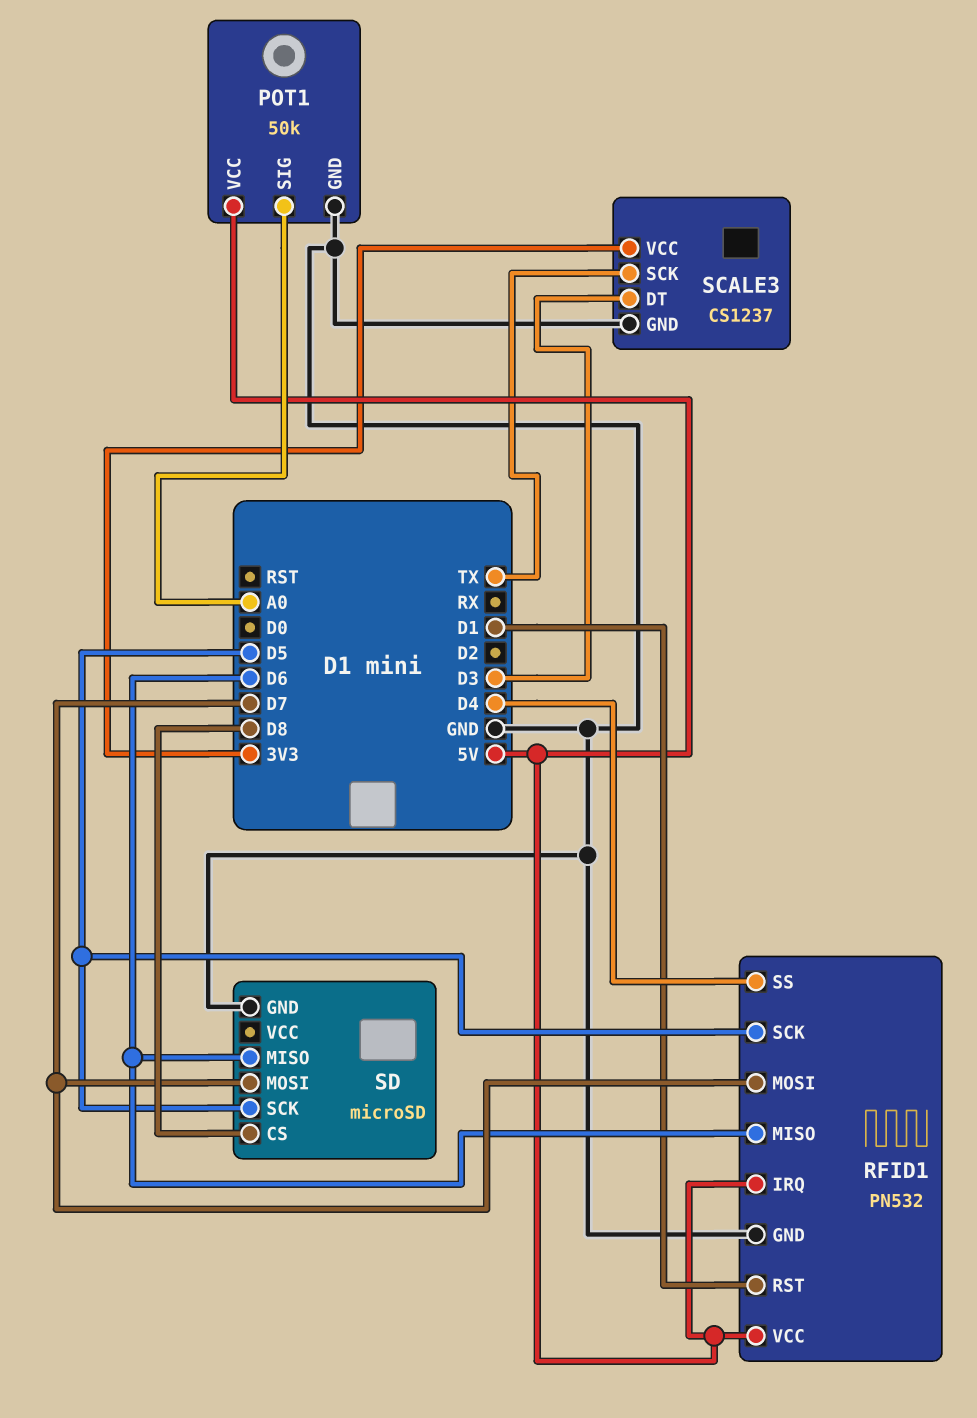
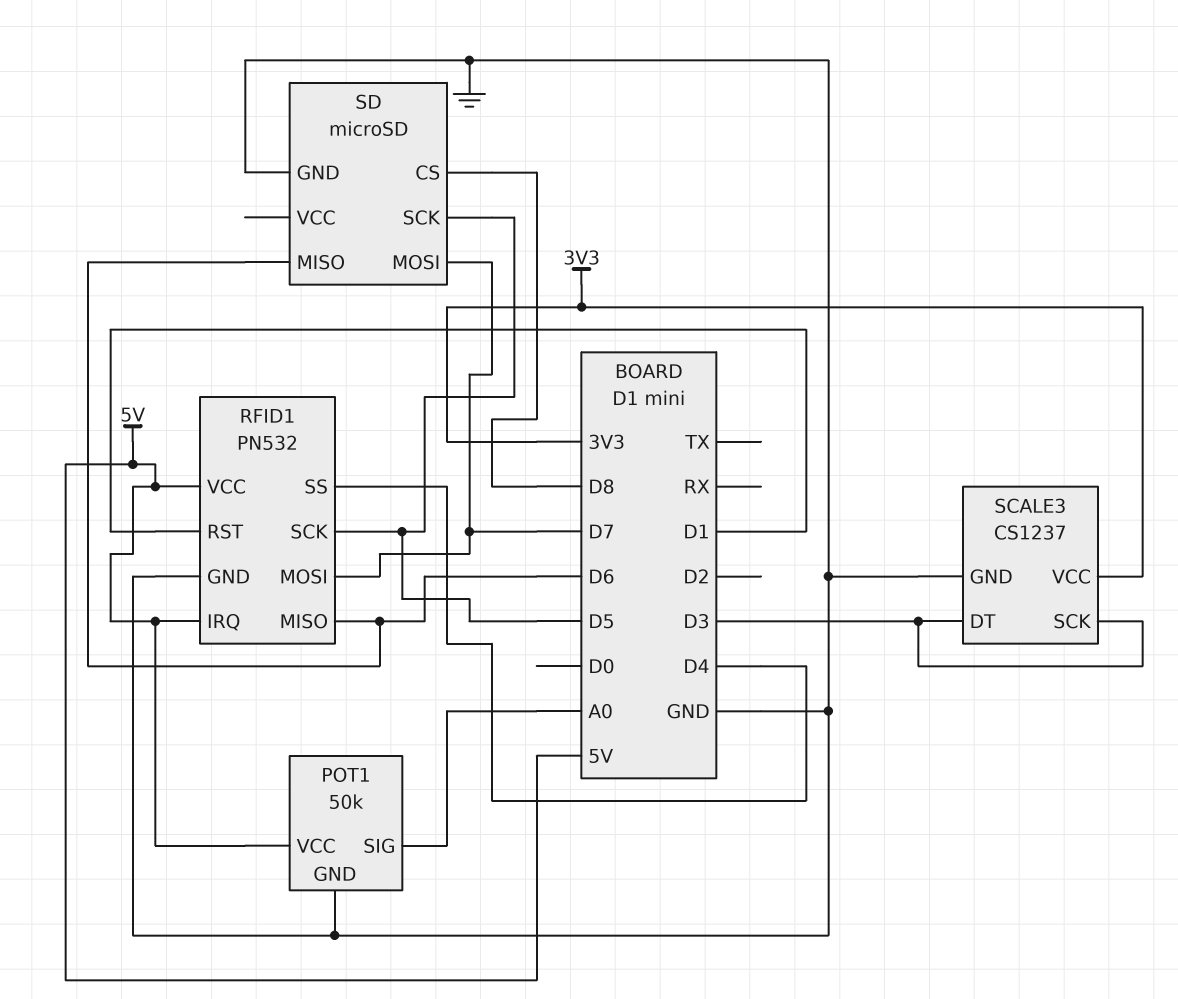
SCALE3 pin SCK: TX -> D3

